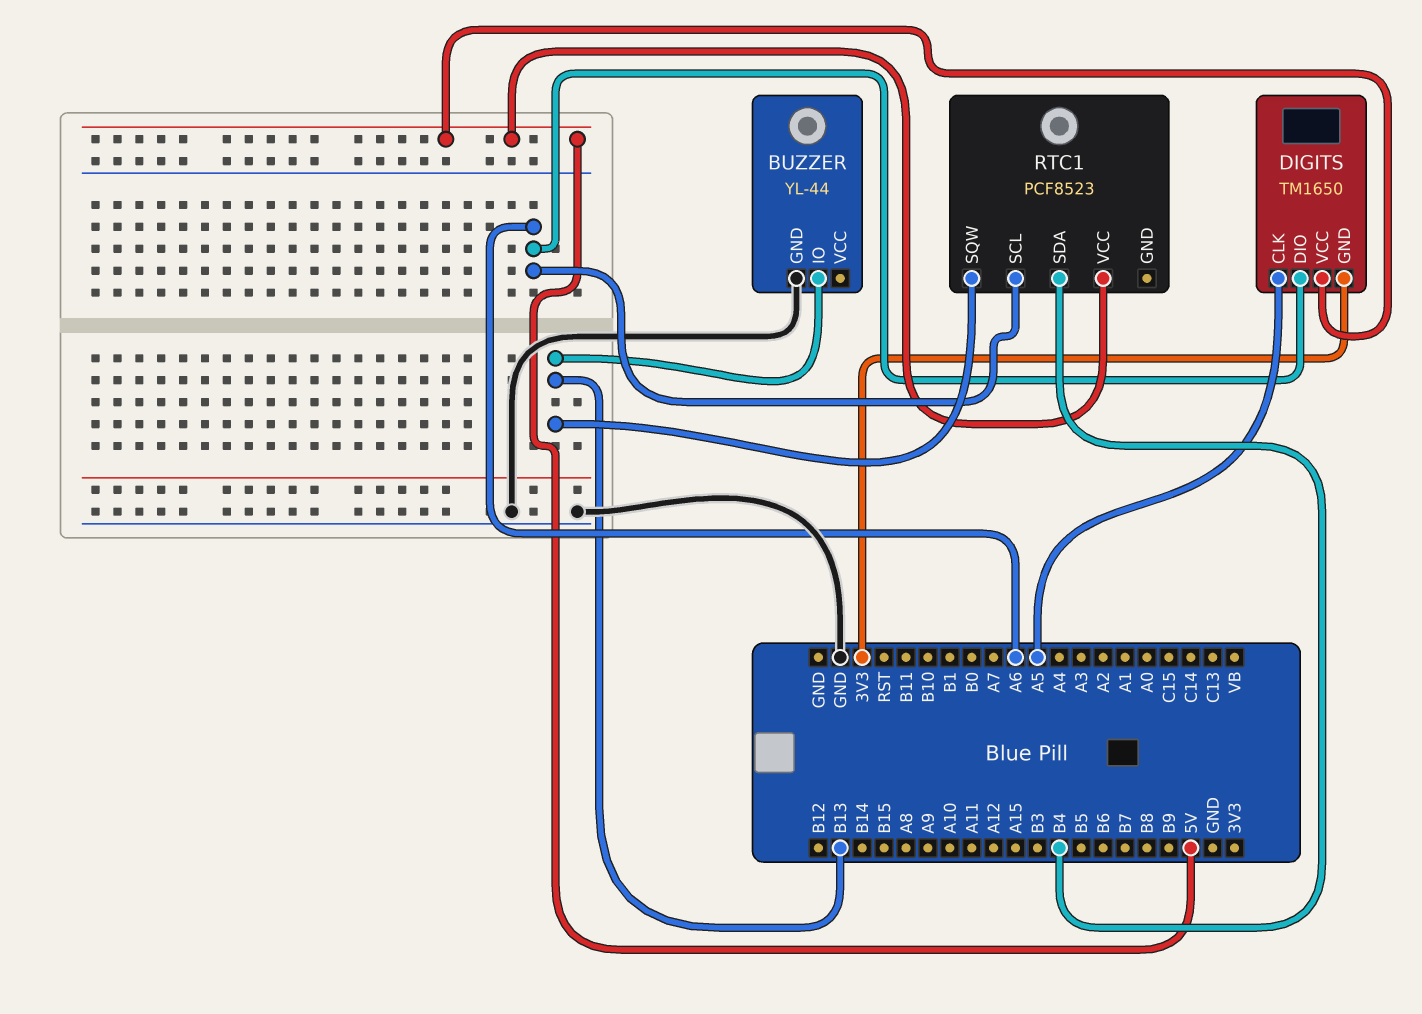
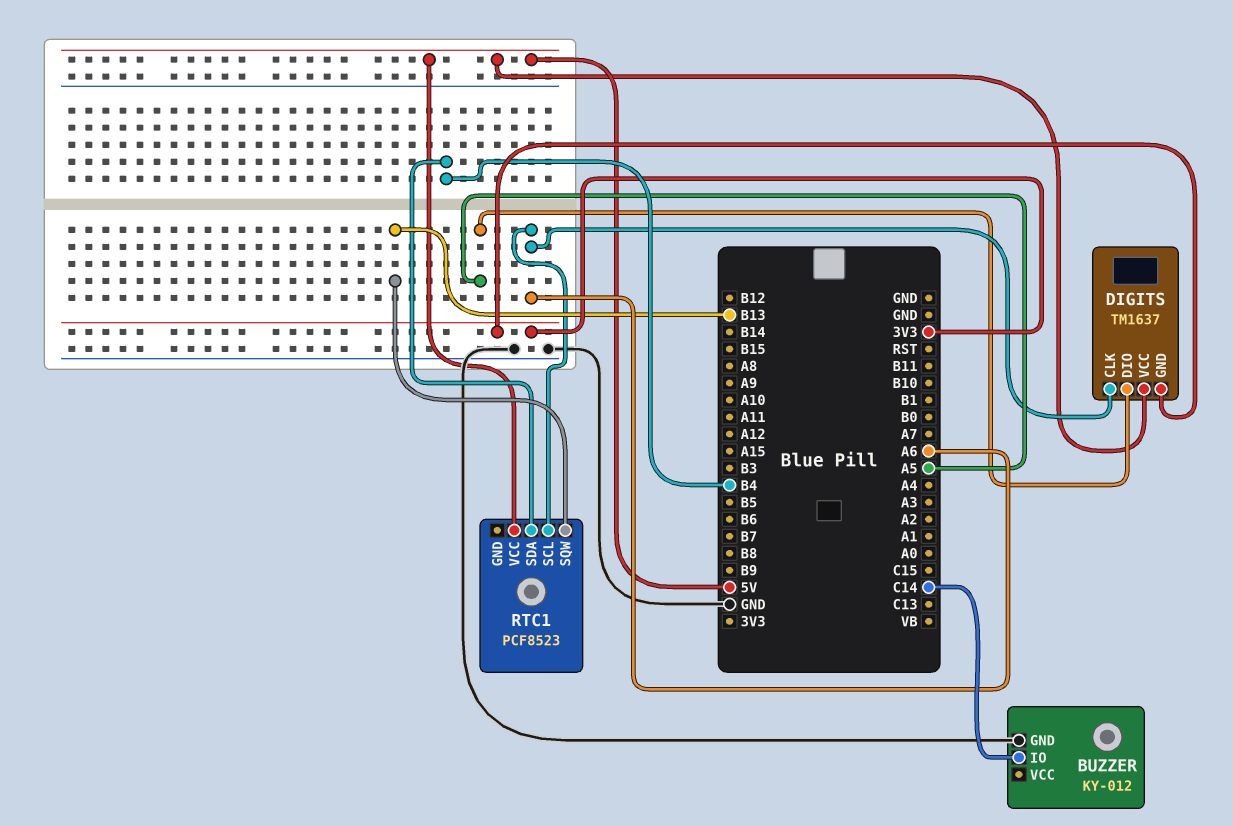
BUZZER: YL-44 -> KY-012
BUZZER pin IO: B13 -> C14
DIGITS: TM1650 -> TM1637
DIGITS pin CLK: A5 -> A6
DIGITS pin DIO: A6 -> A5

